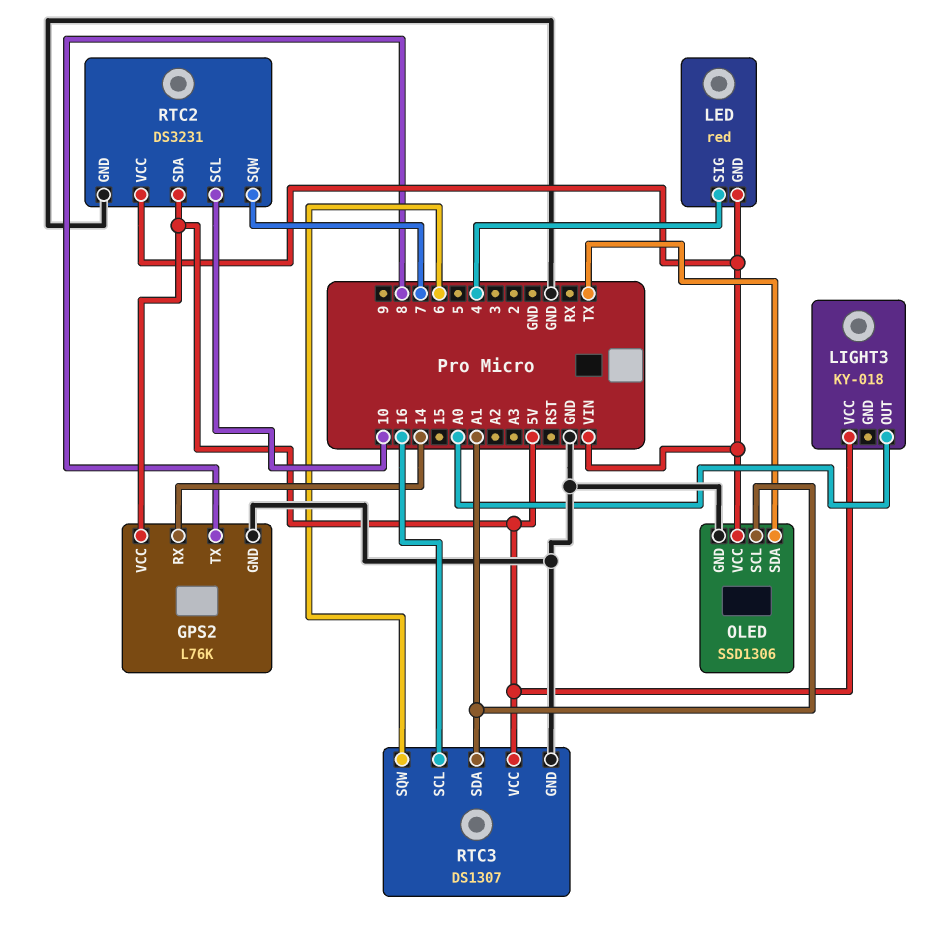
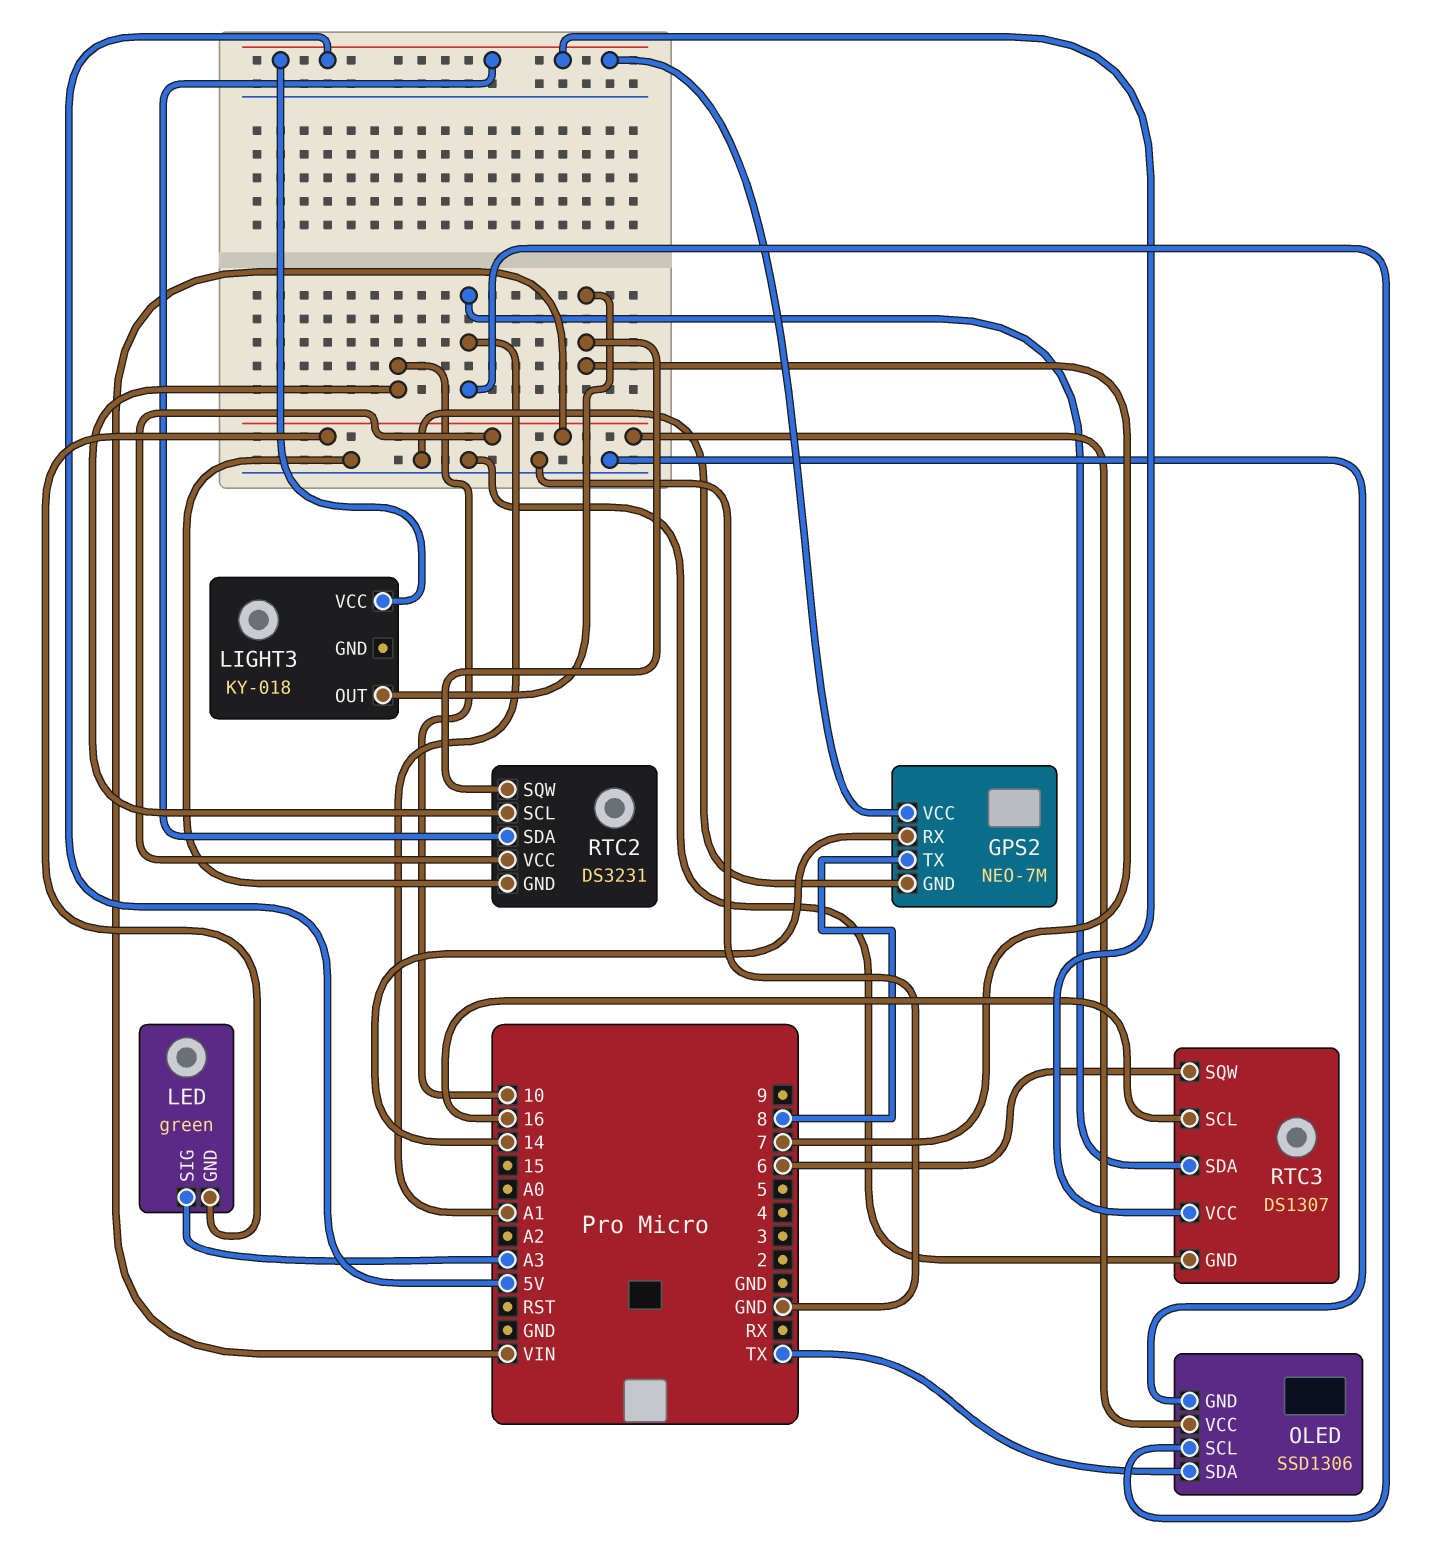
GPS2: L76K -> NEO-7M
LED: red -> green
LED pin SIG: 4 -> A3
LIGHT3 pin OUT: A0 -> 7

